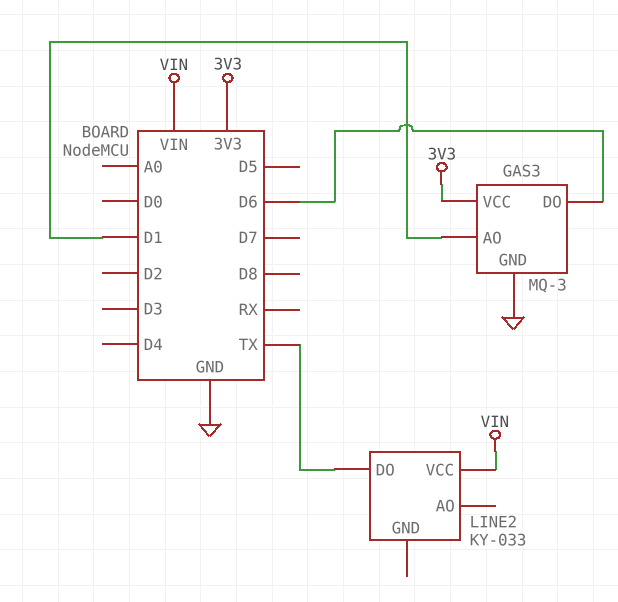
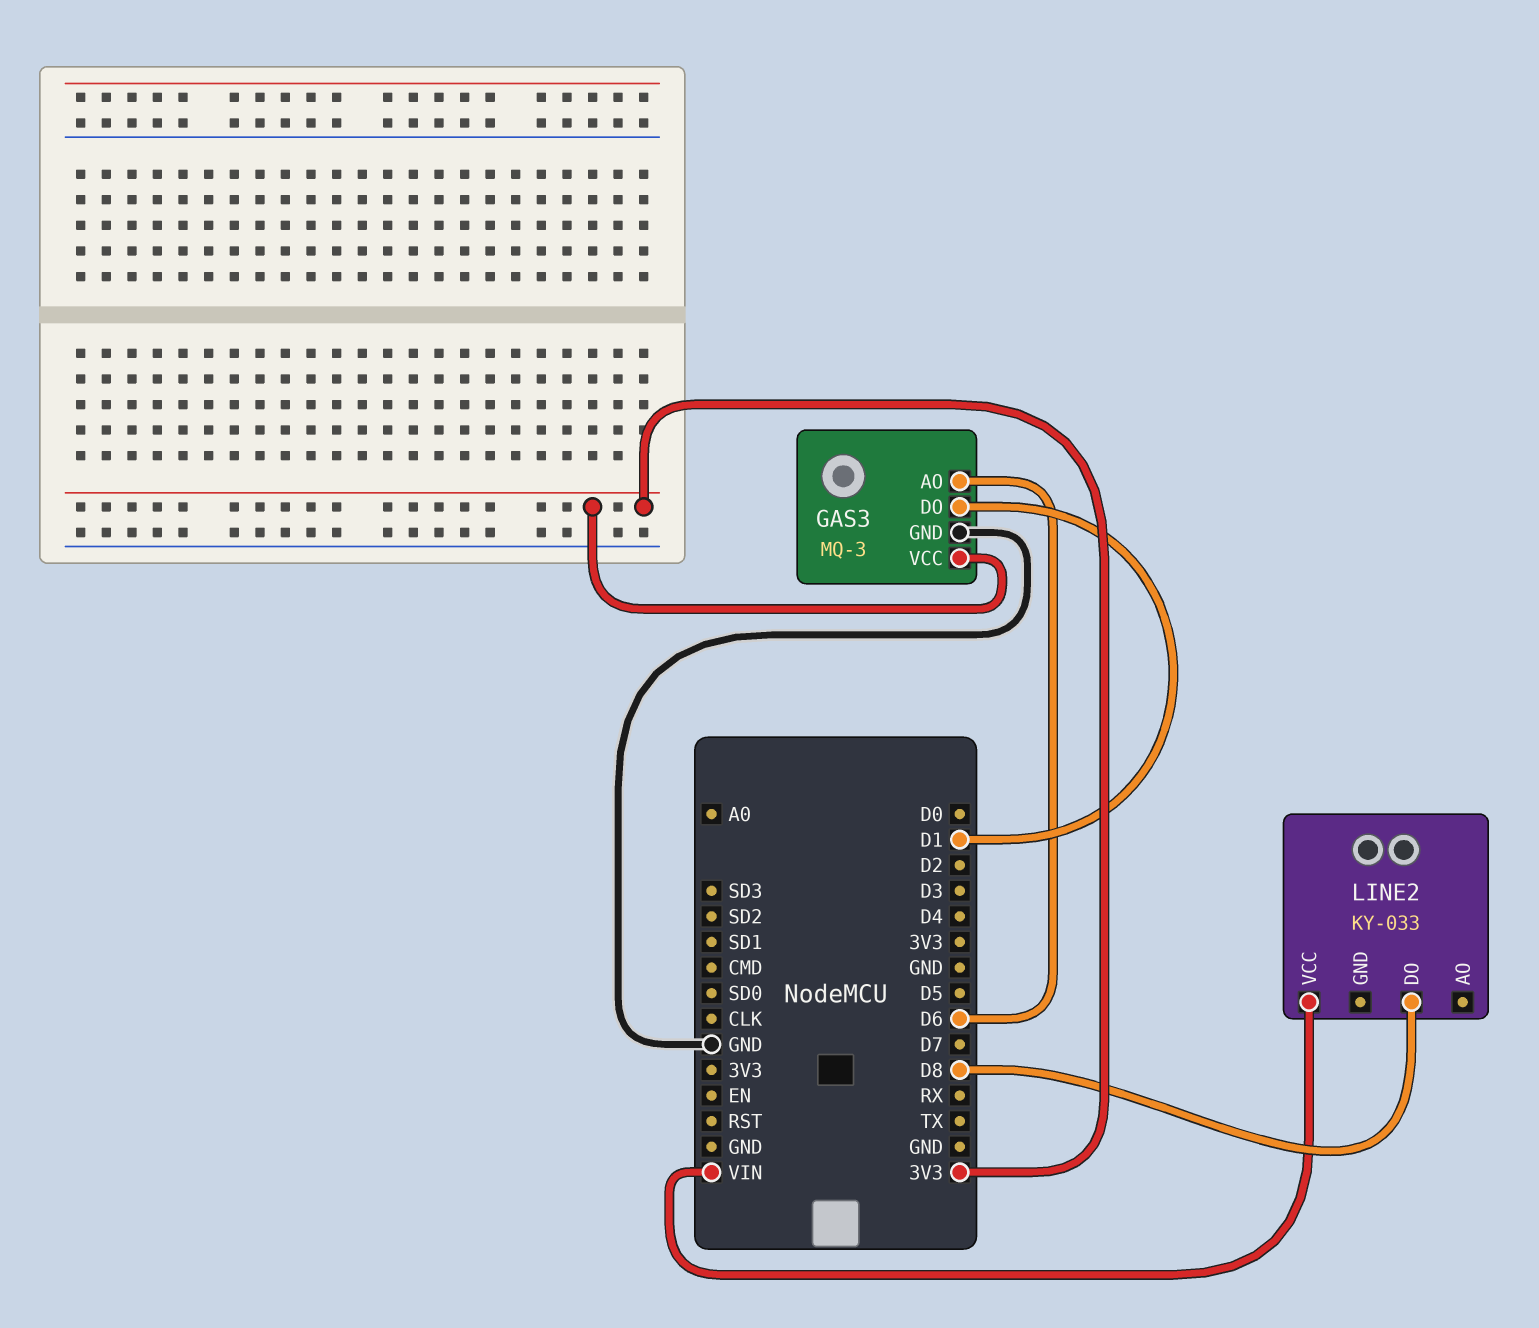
GAS3 pin AO: D1 -> D6
GAS3 pin DO: D6 -> D1
LINE2 pin DO: TX -> D8

